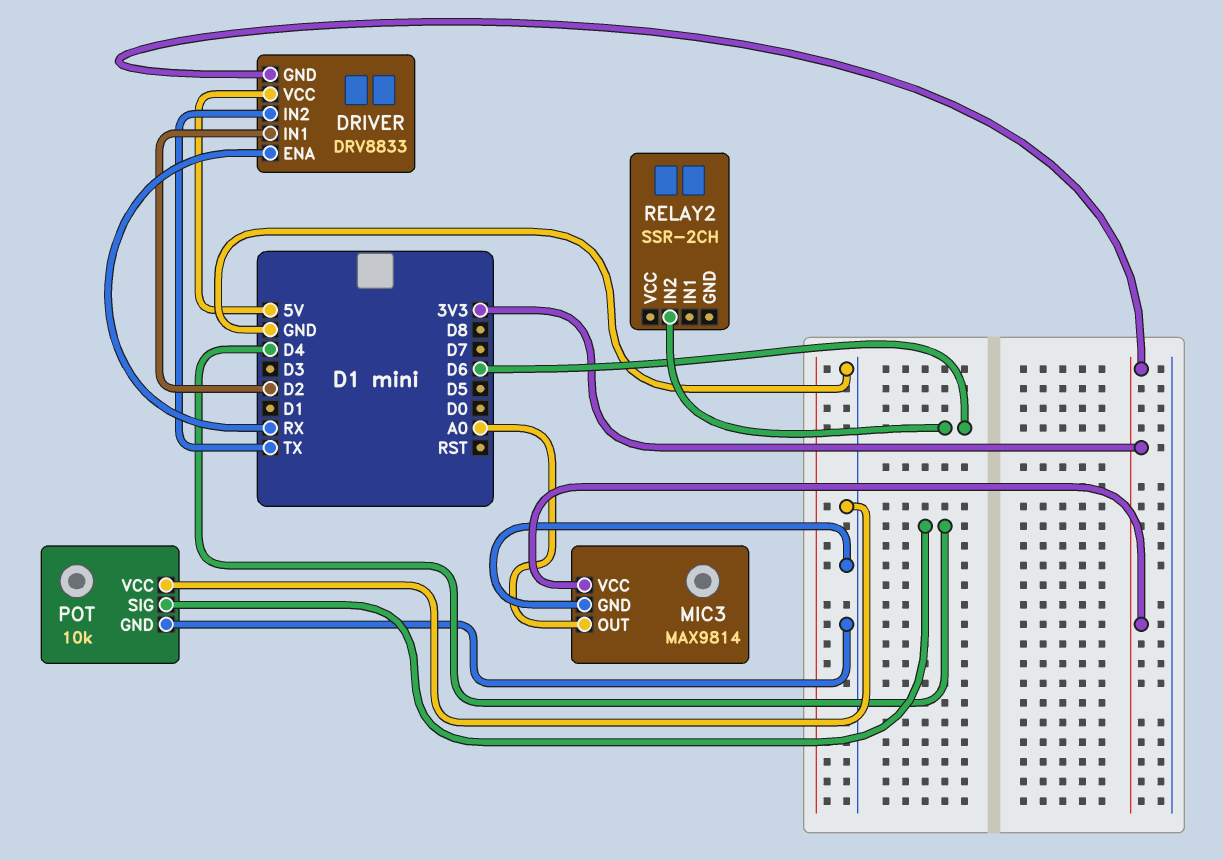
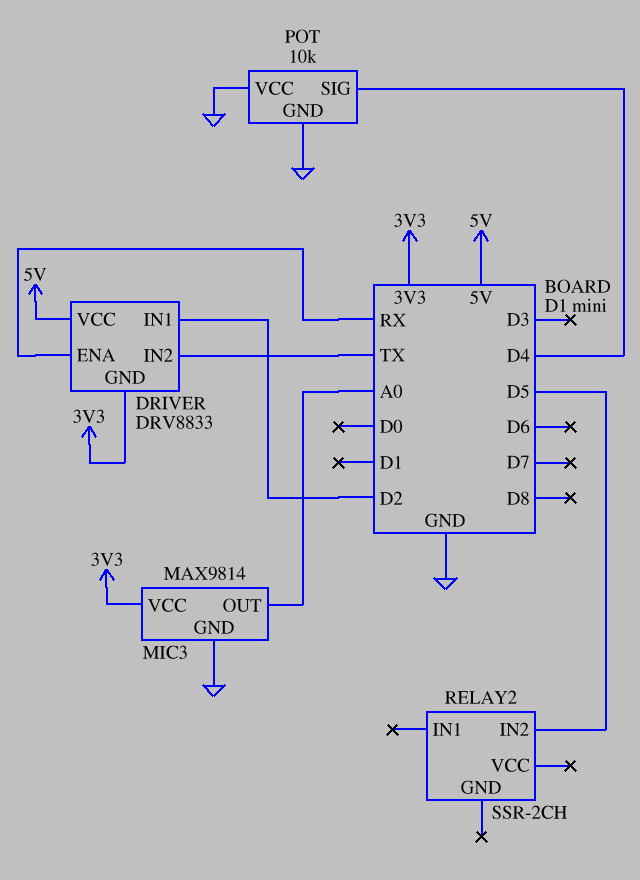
RELAY2 pin IN2: D6 -> D5

